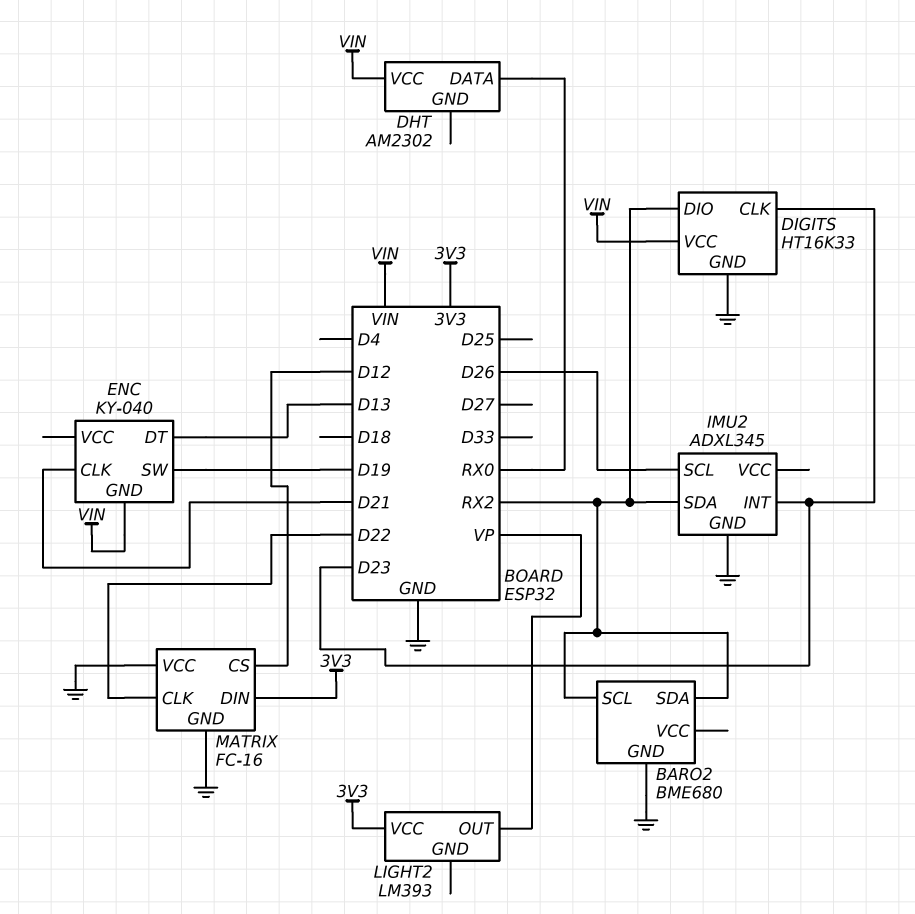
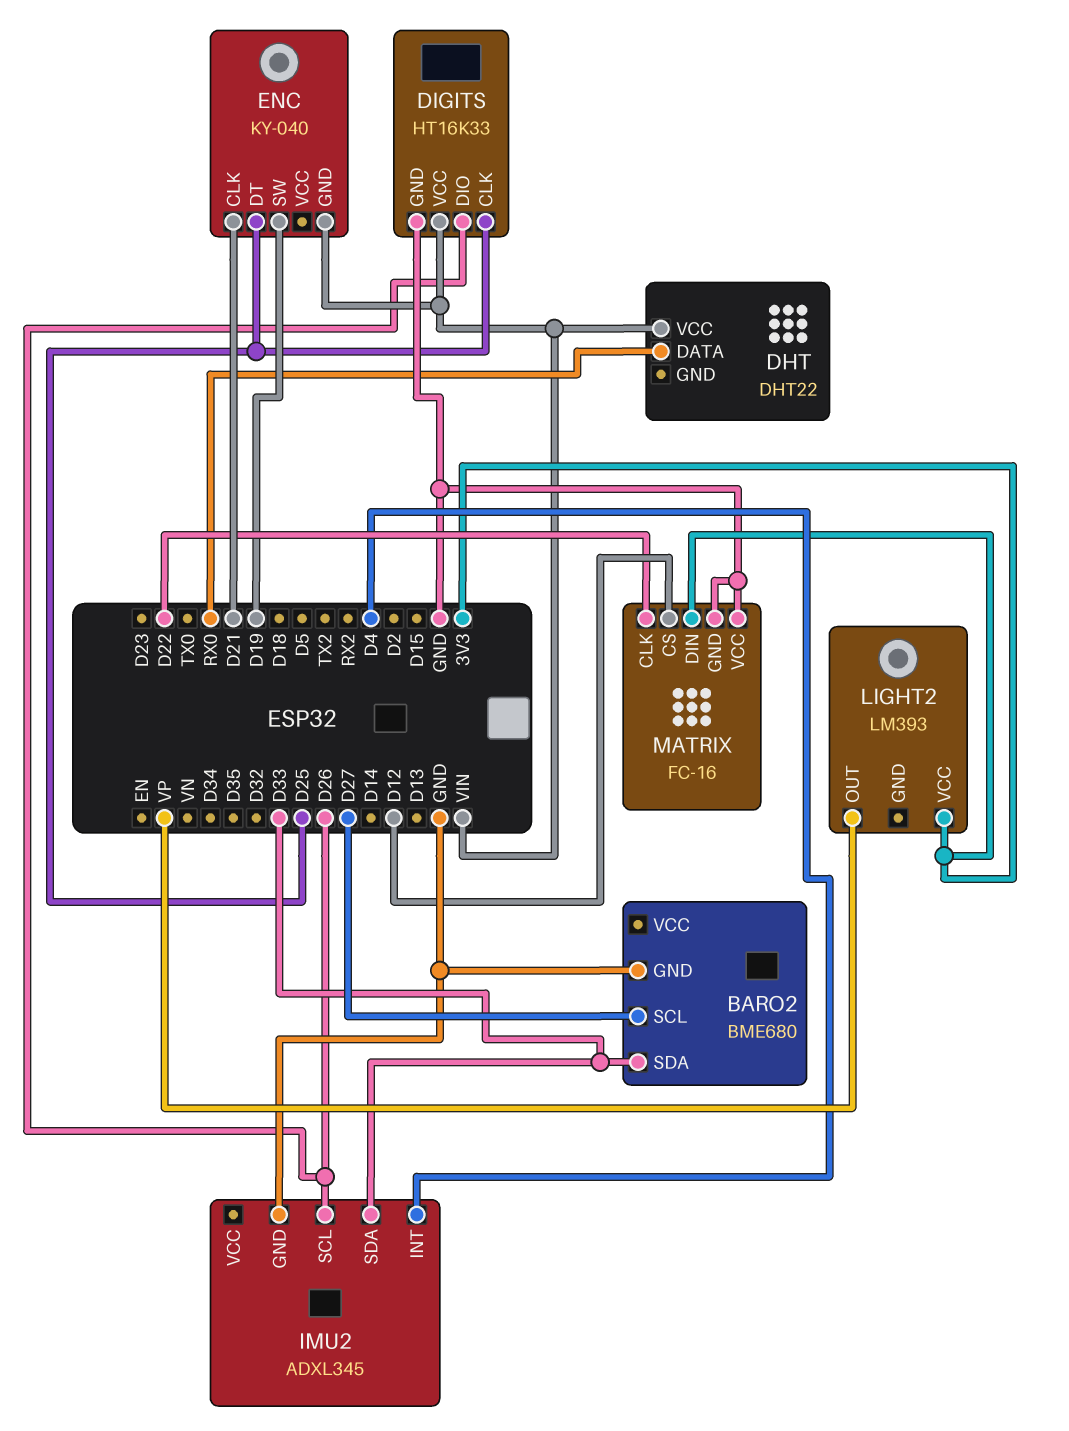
BARO2 pin SCL: RX2 -> D27
BARO2 pin SDA: RX2 -> D33
DHT: AM2302 -> DHT22
DIGITS pin CLK: D23 -> D25
DIGITS pin DIO: RX2 -> D26
ENC pin DT: D13 -> D25
IMU2 pin INT: D23 -> D4
IMU2 pin SDA: RX2 -> D33

